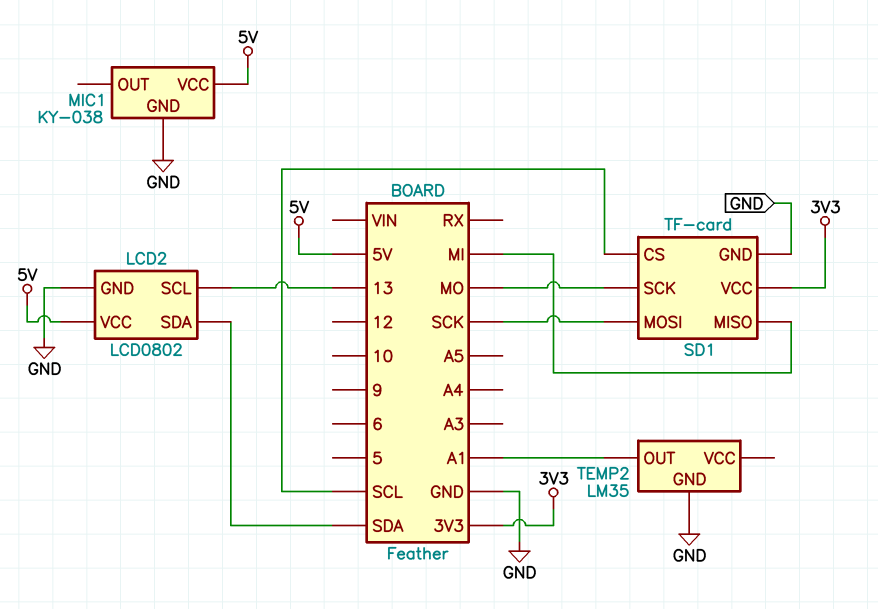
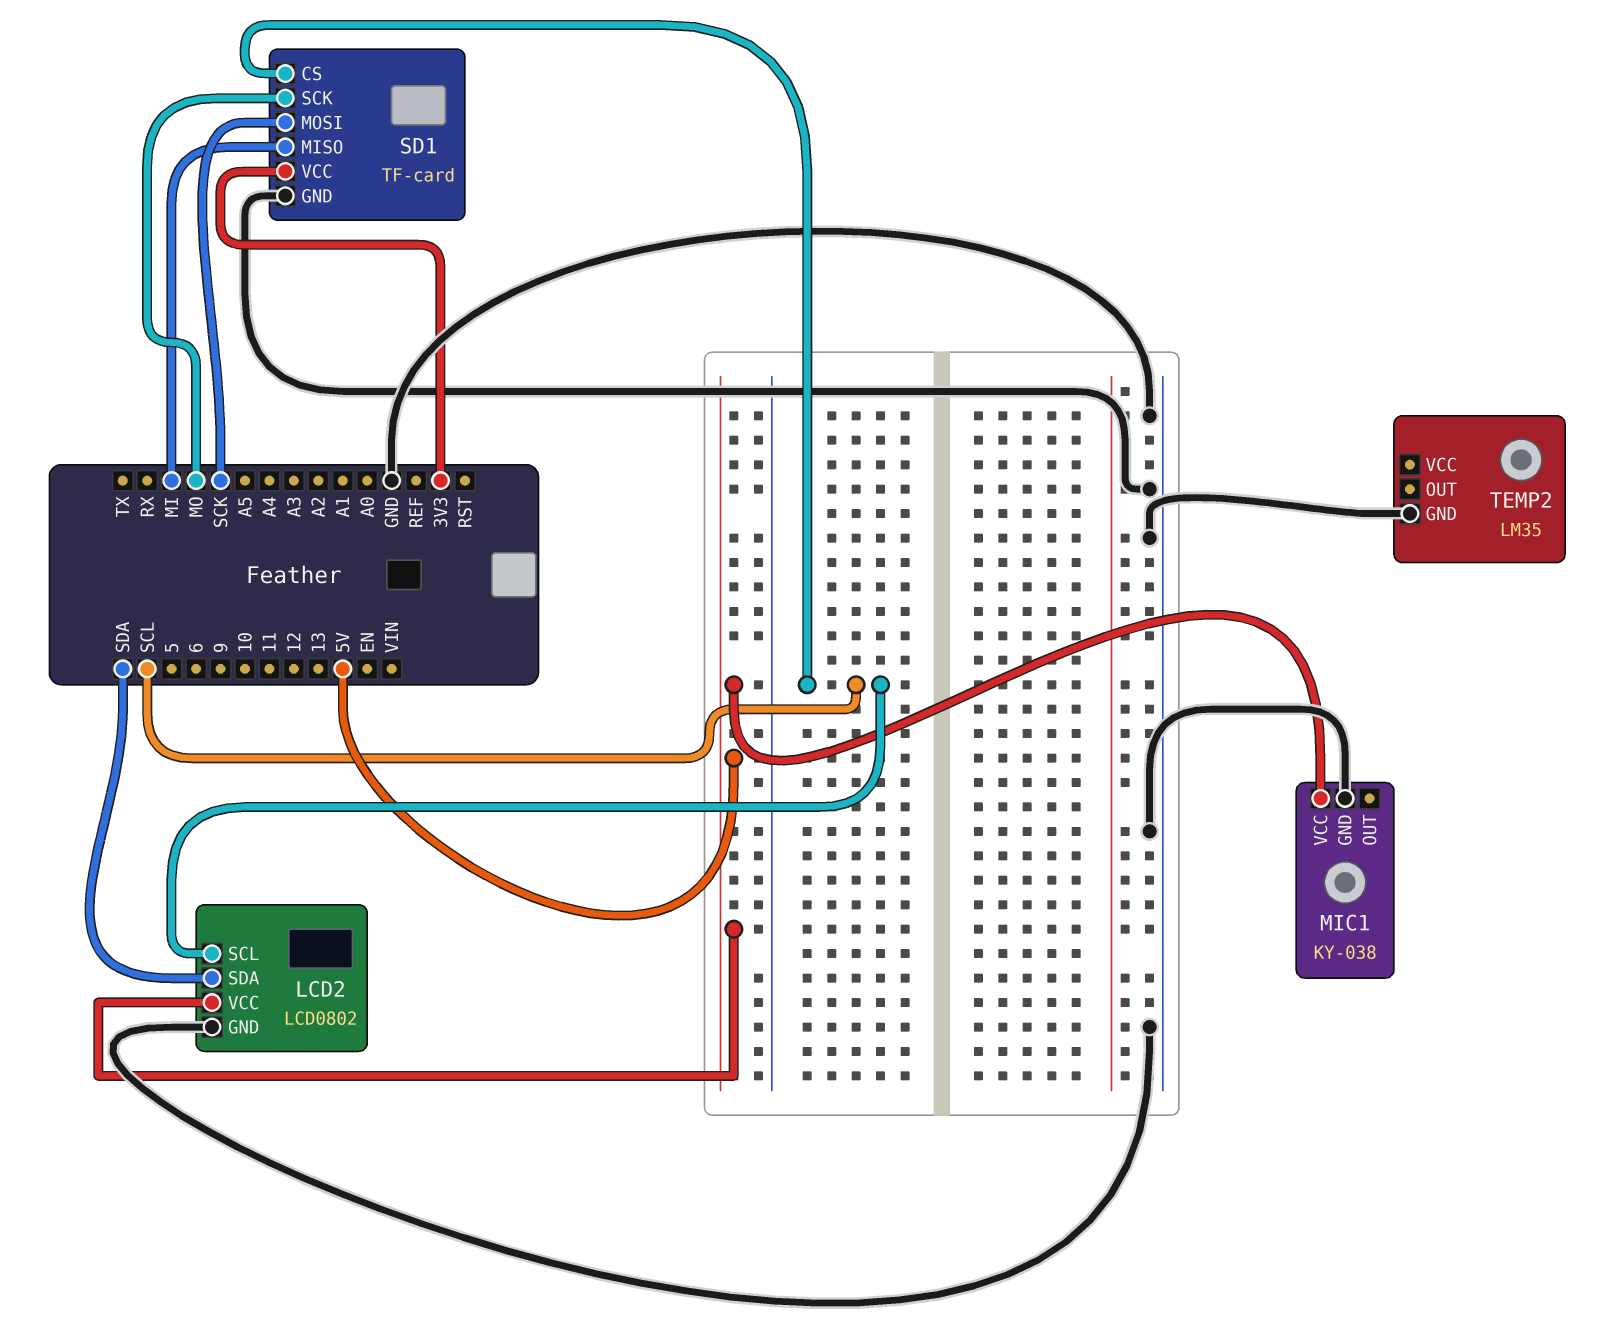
LCD2 pin SCL: 13 -> SCL
TEMP2 pin OUT: A1 -> none

